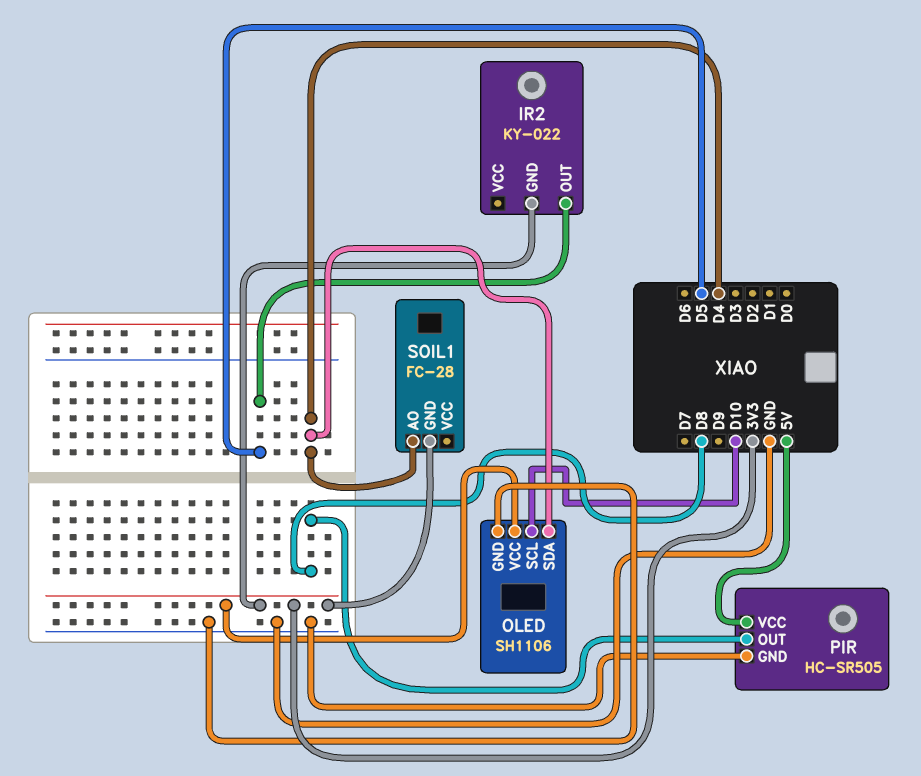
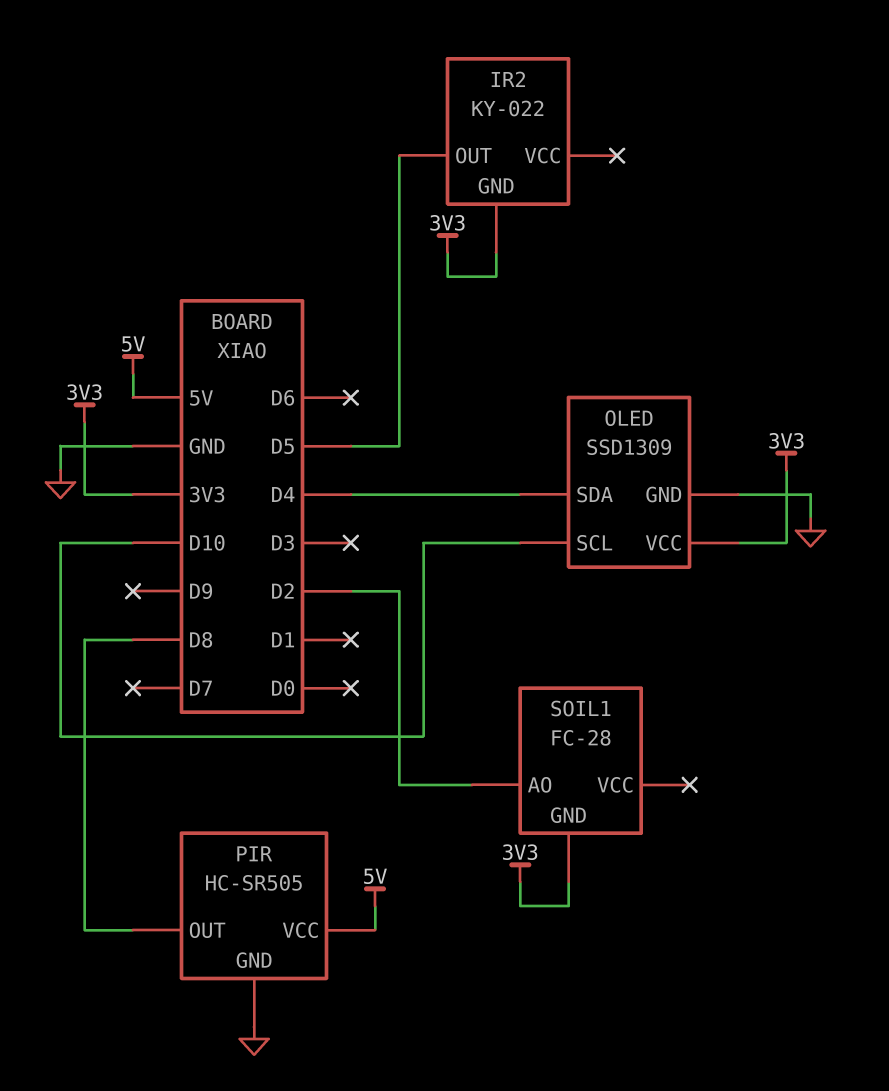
OLED: SH1106 -> SSD1309
SOIL1 pin AO: D4 -> D2

